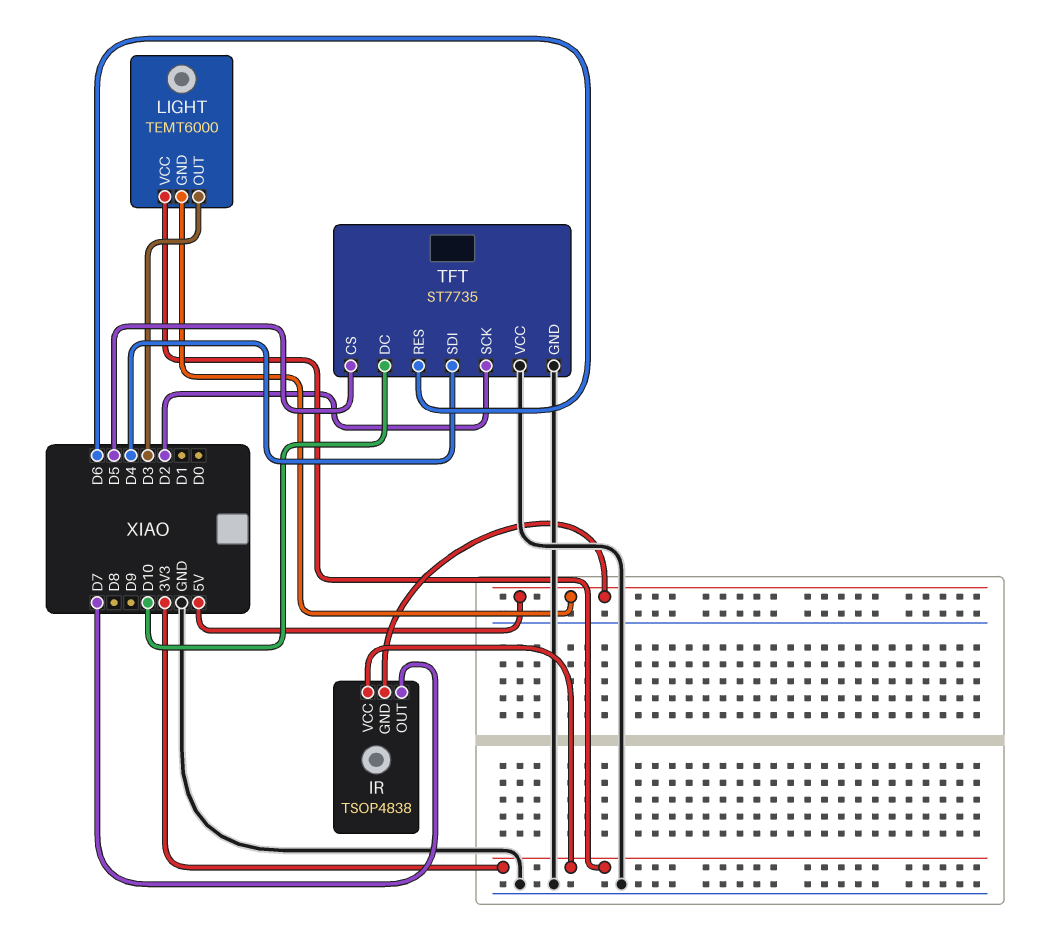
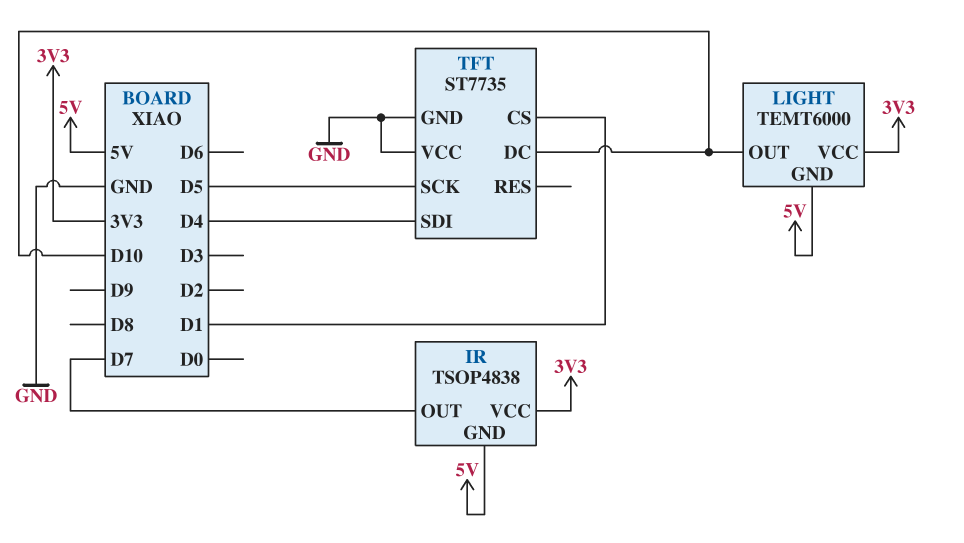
LIGHT pin OUT: D3 -> D10
TFT pin CS: D5 -> D1
TFT pin RES: D6 -> none
TFT pin SCK: D2 -> D5

